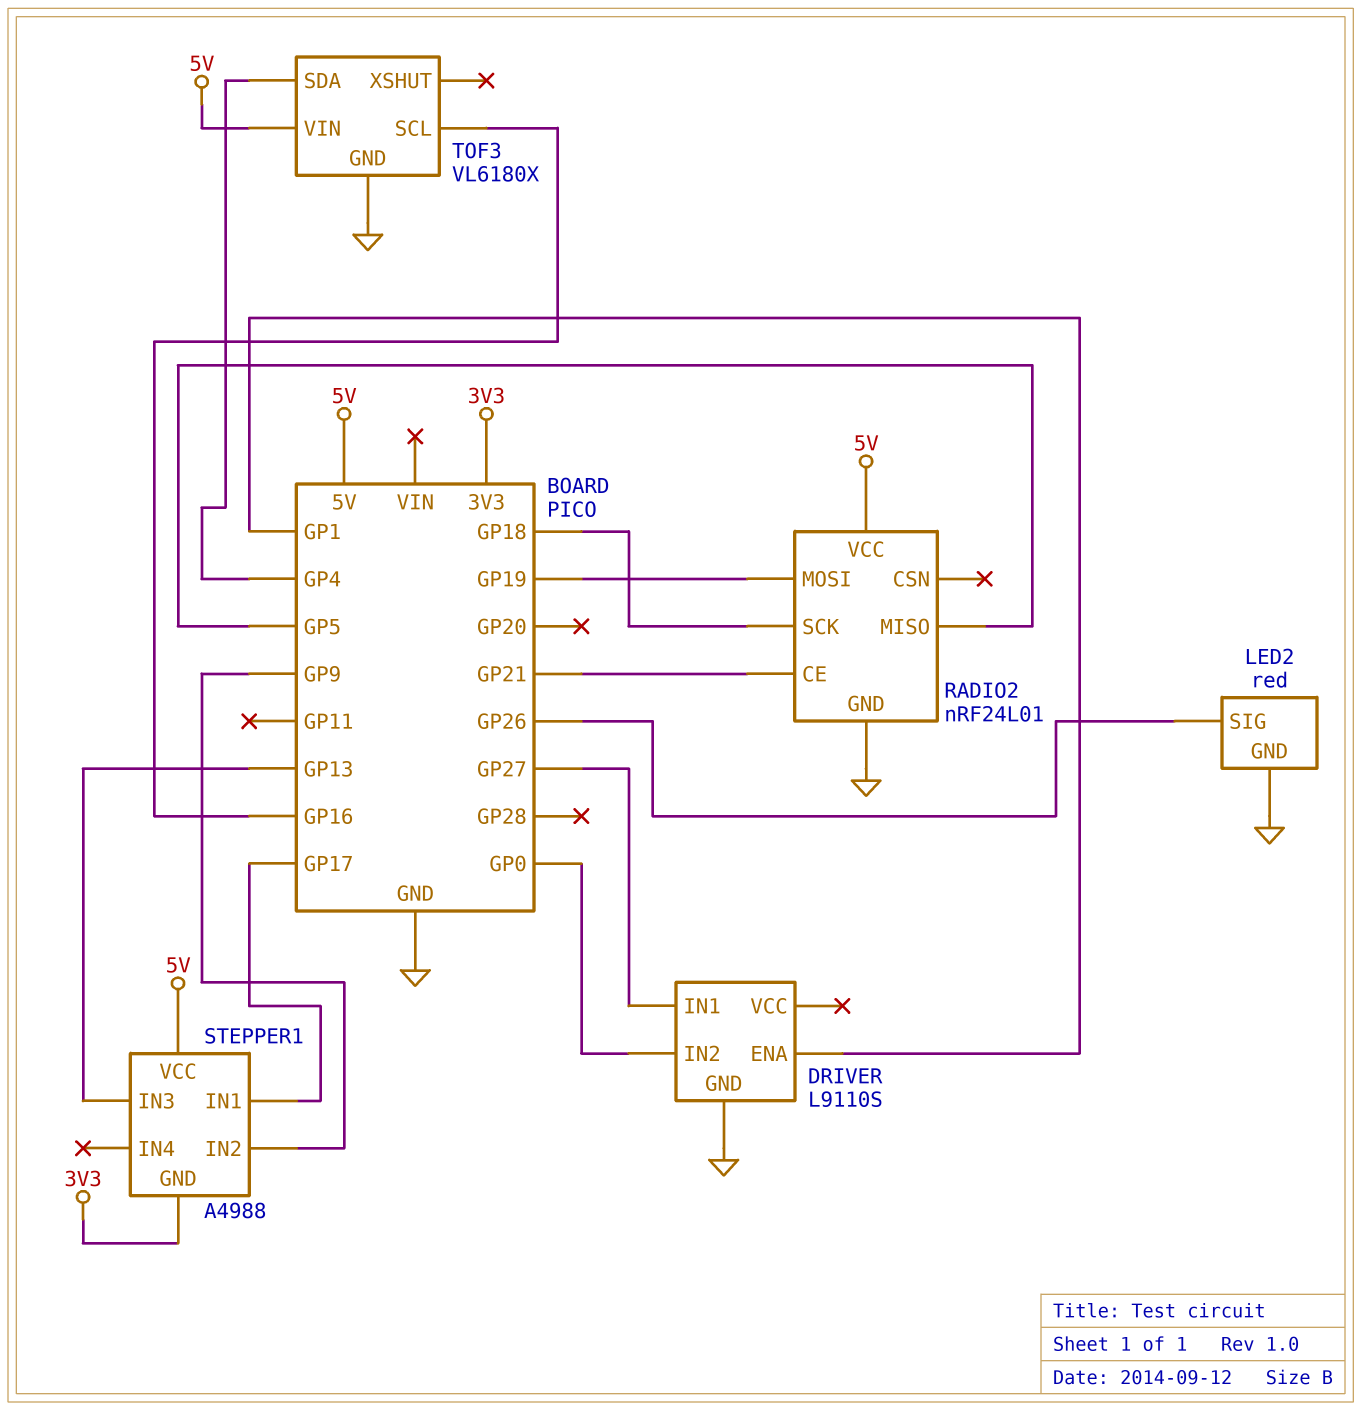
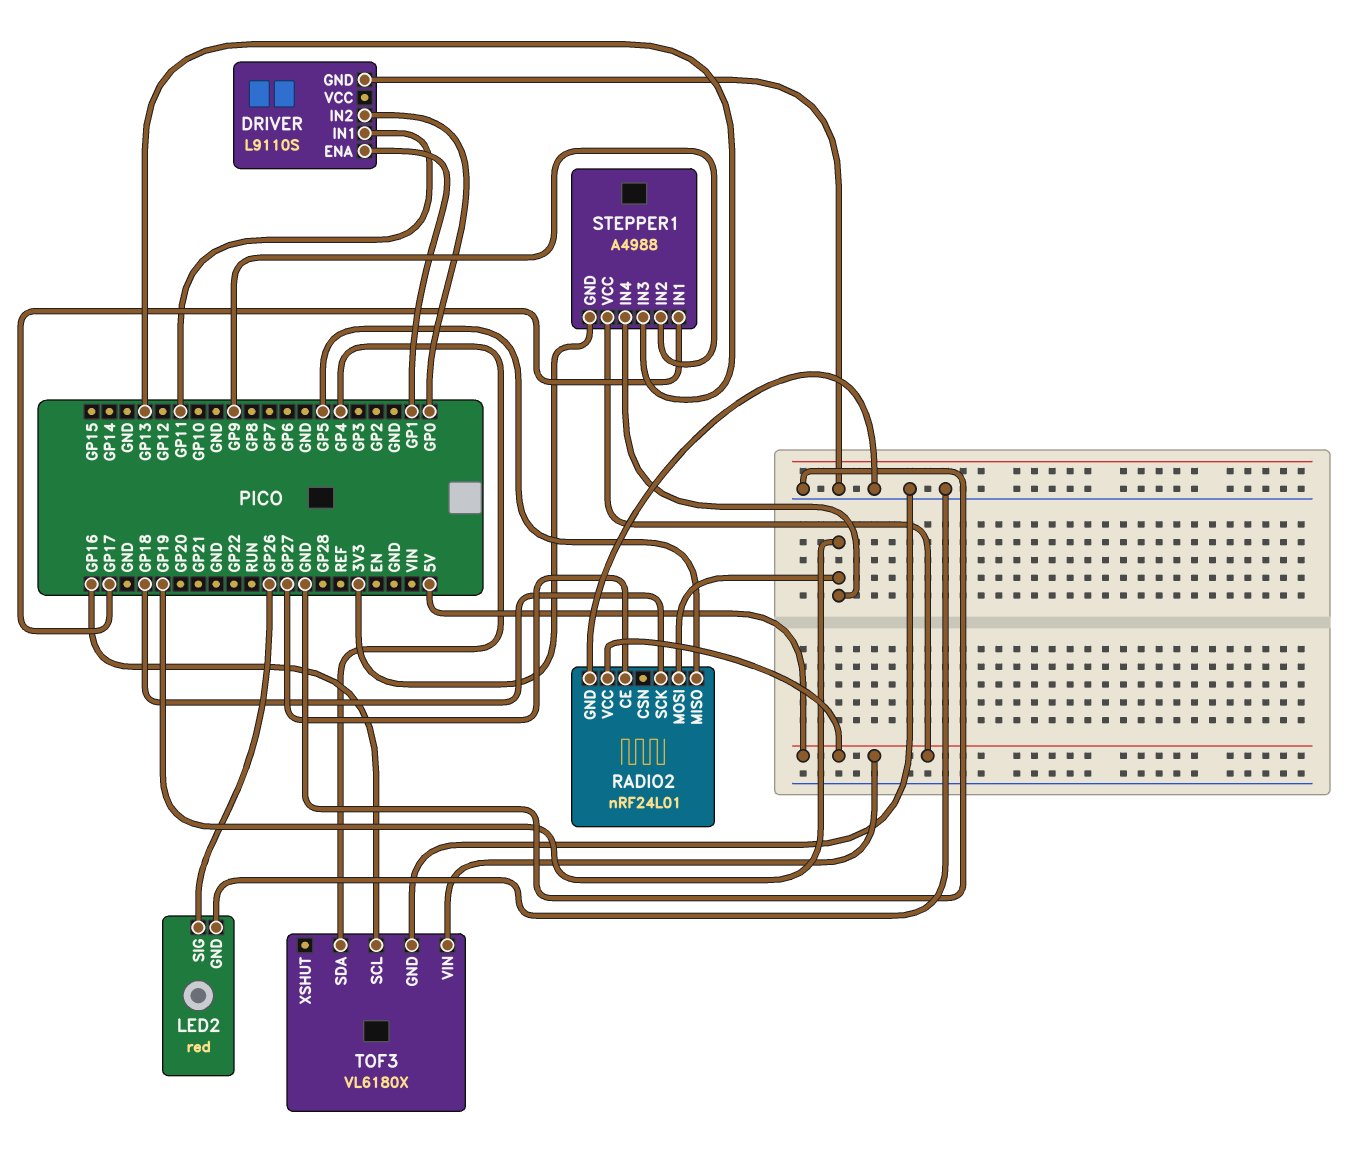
DRIVER pin IN1: GP27 -> GP11
RADIO2 pin CE: GP21 -> GP27
STEPPER1 pin IN4: none -> GP19

